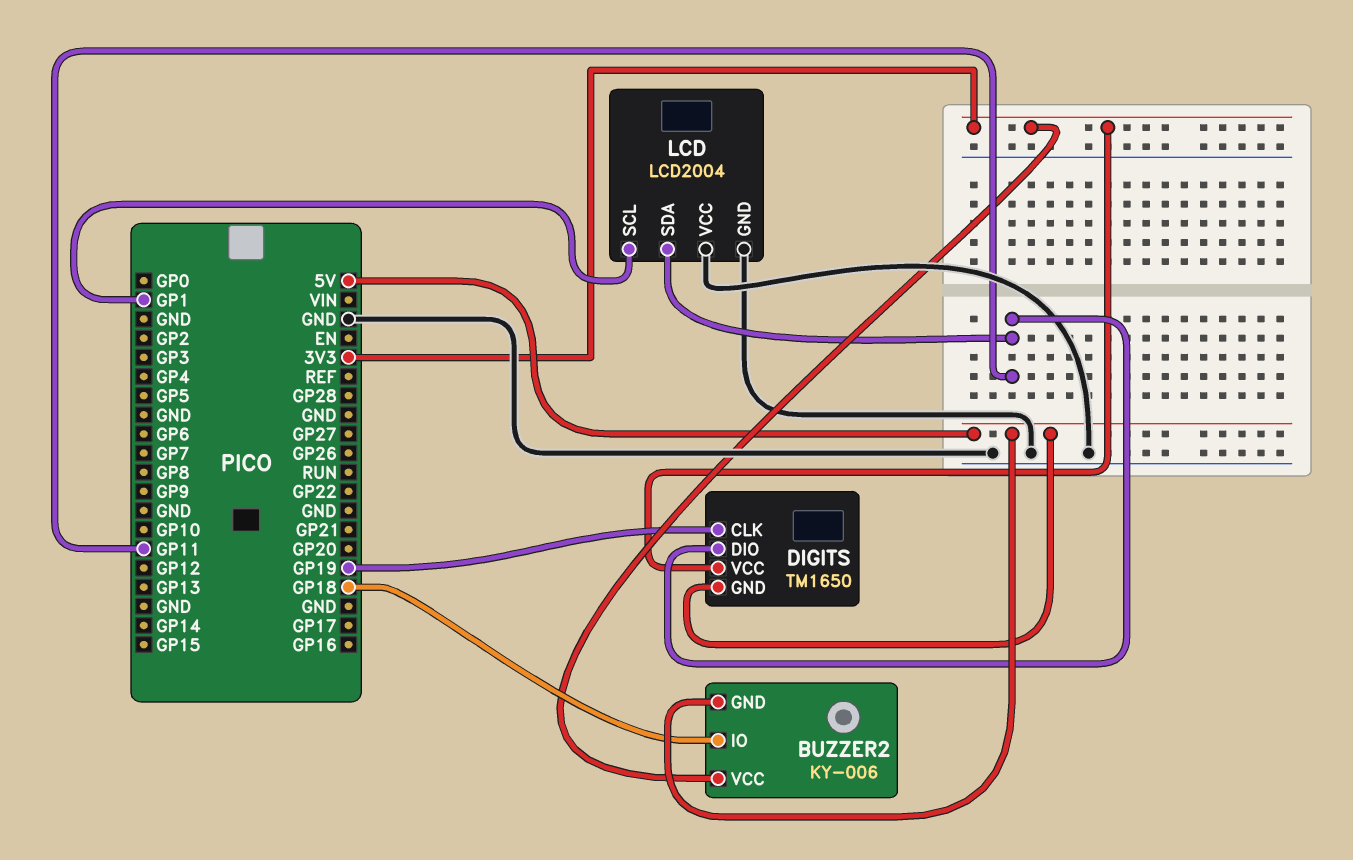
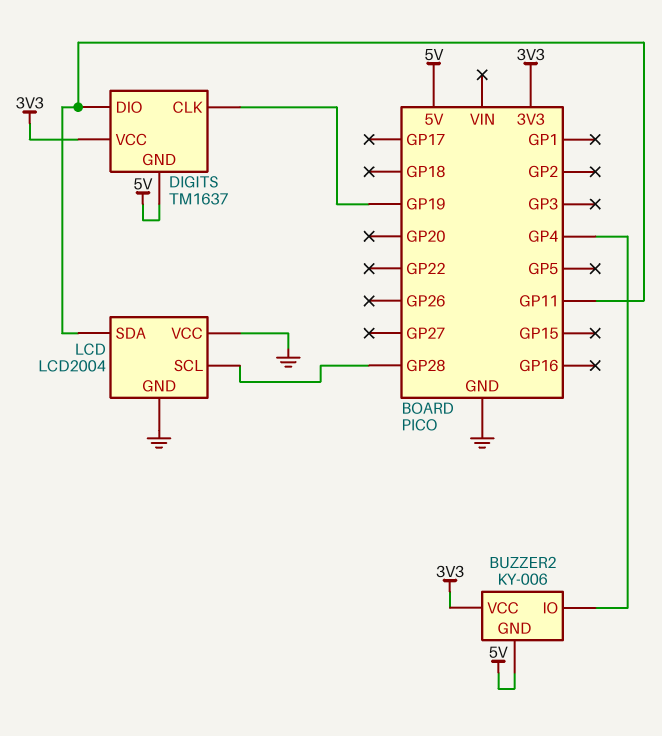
BUZZER2 pin IO: GP18 -> GP4
DIGITS: TM1650 -> TM1637
LCD pin SCL: GP1 -> GP28

